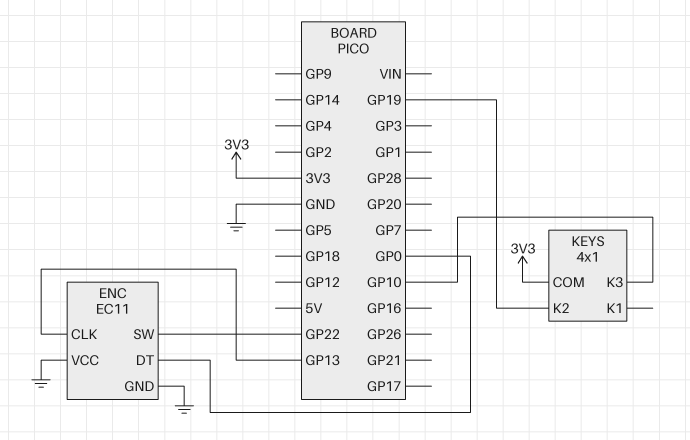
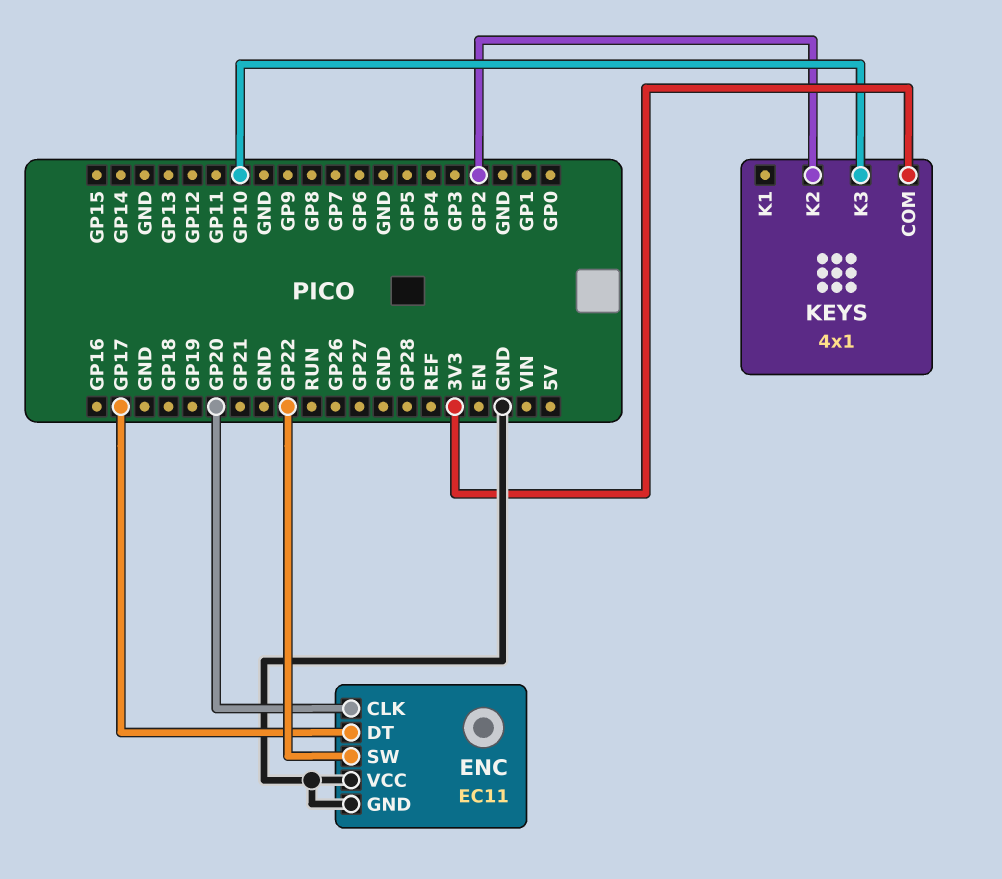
ENC pin CLK: GP13 -> GP20
ENC pin DT: GP0 -> GP17
KEYS pin K2: GP19 -> GP2

